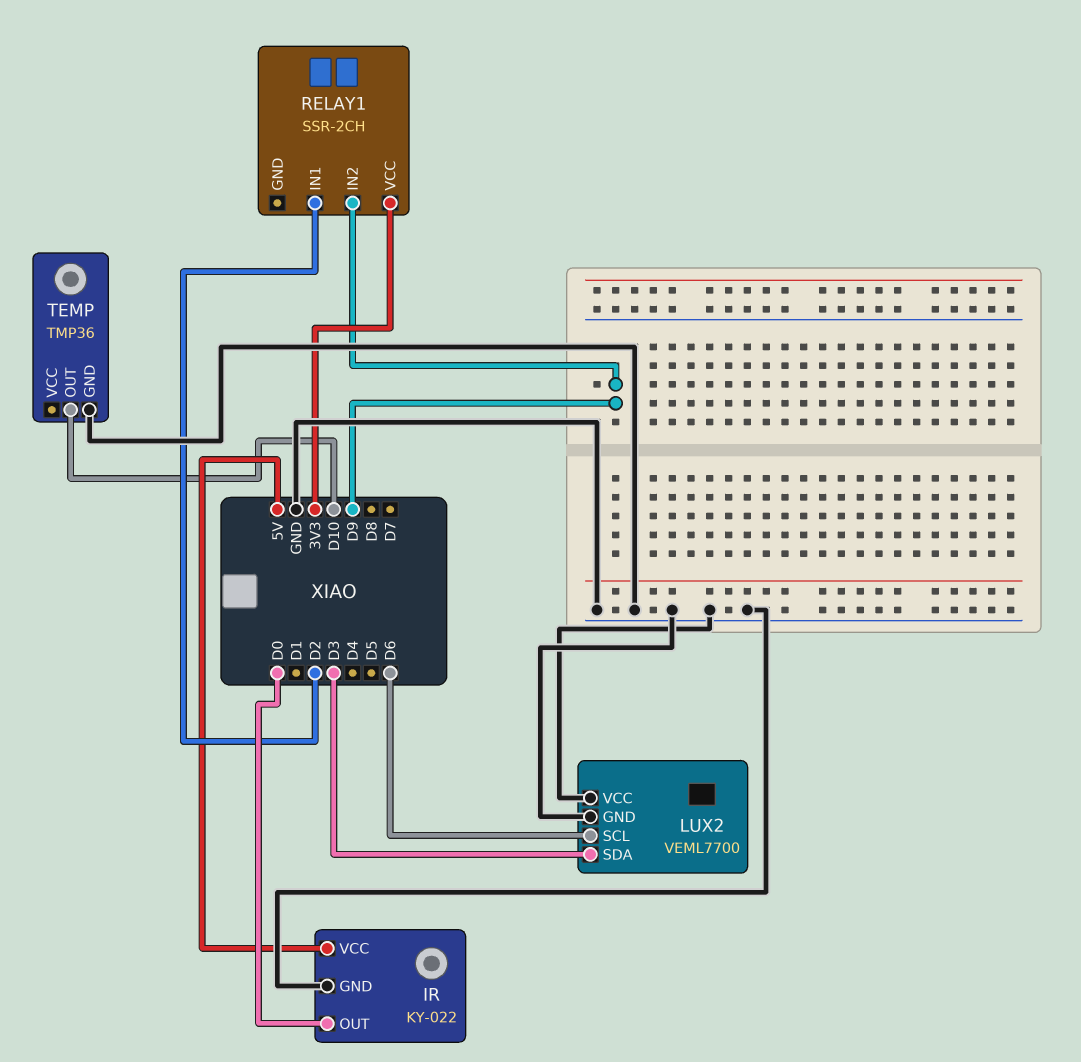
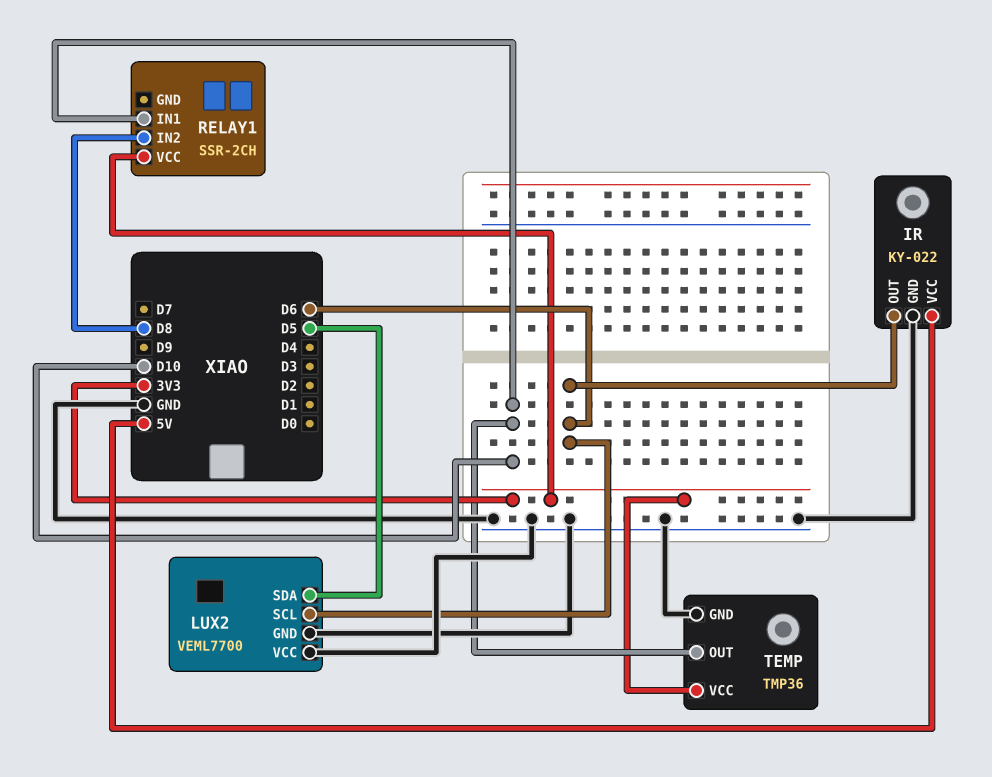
IR pin OUT: D0 -> D6
LUX2 pin SDA: D3 -> D5
RELAY1 pin IN1: D2 -> D10
RELAY1 pin IN2: D9 -> D8
TEMP pin VCC: none -> 3V3

